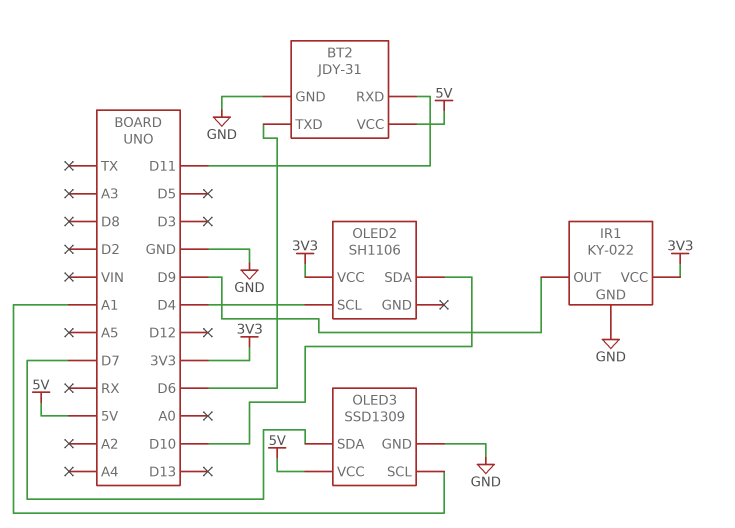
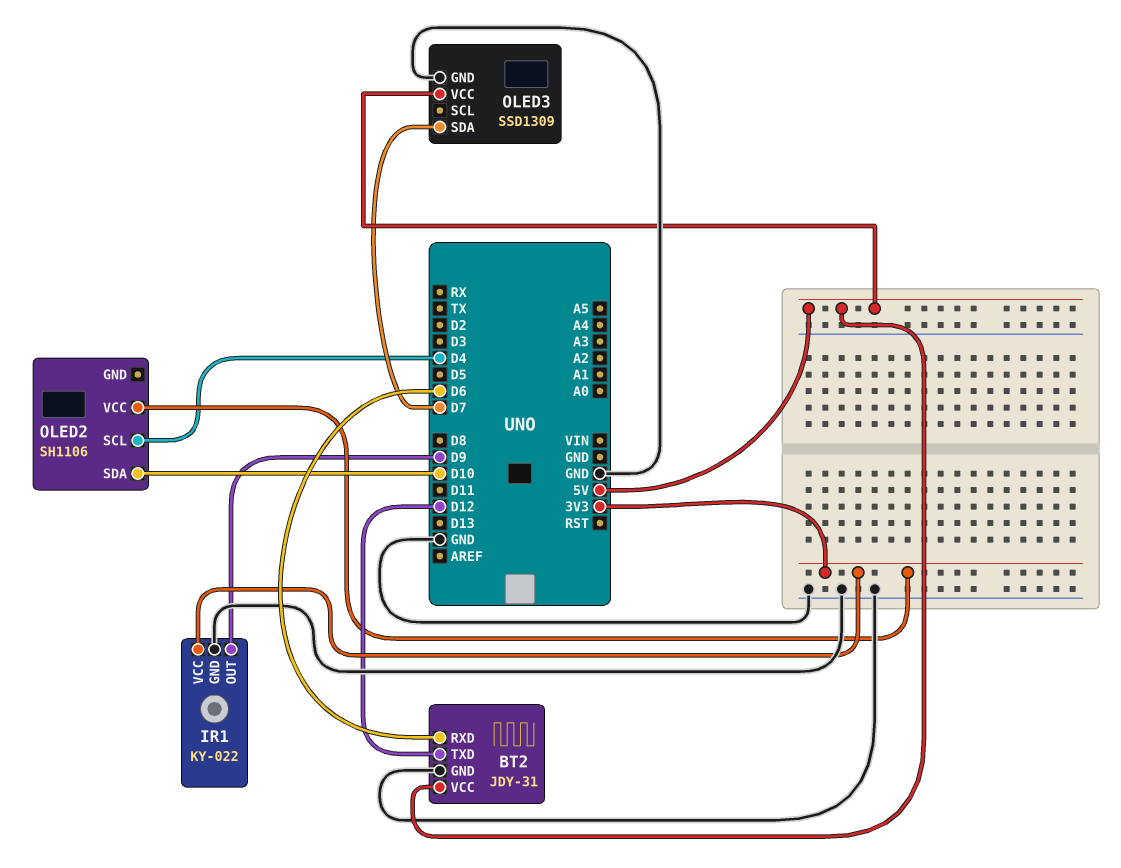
BT2 pin RXD: D11 -> D6
BT2 pin TXD: D6 -> D12
OLED3 pin SCL: A1 -> none

